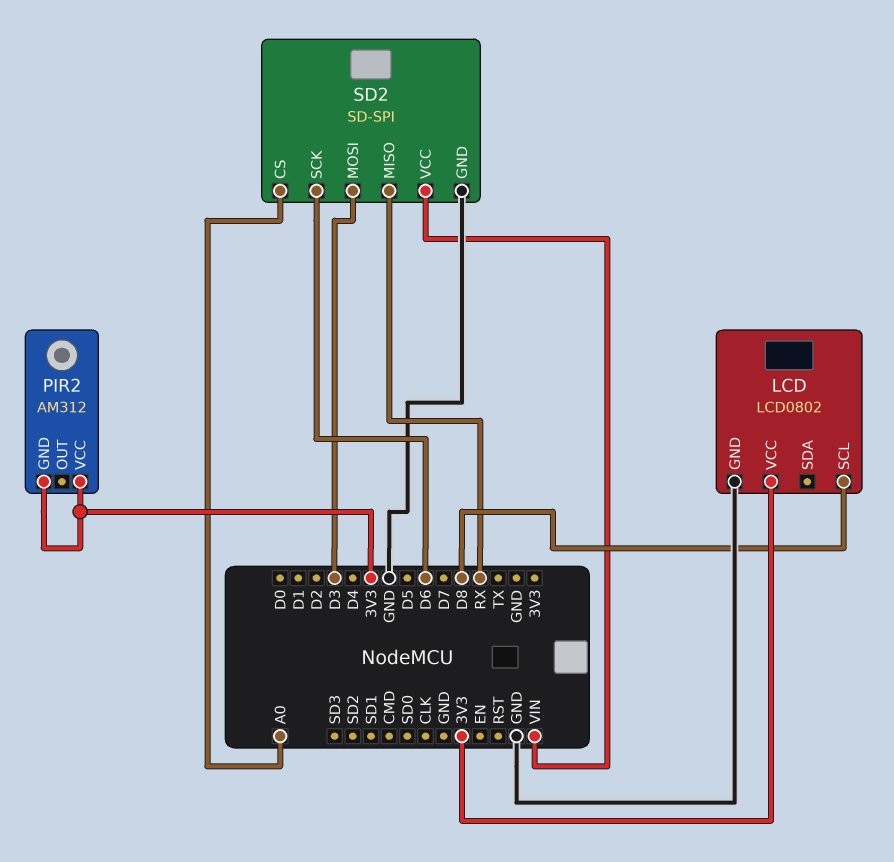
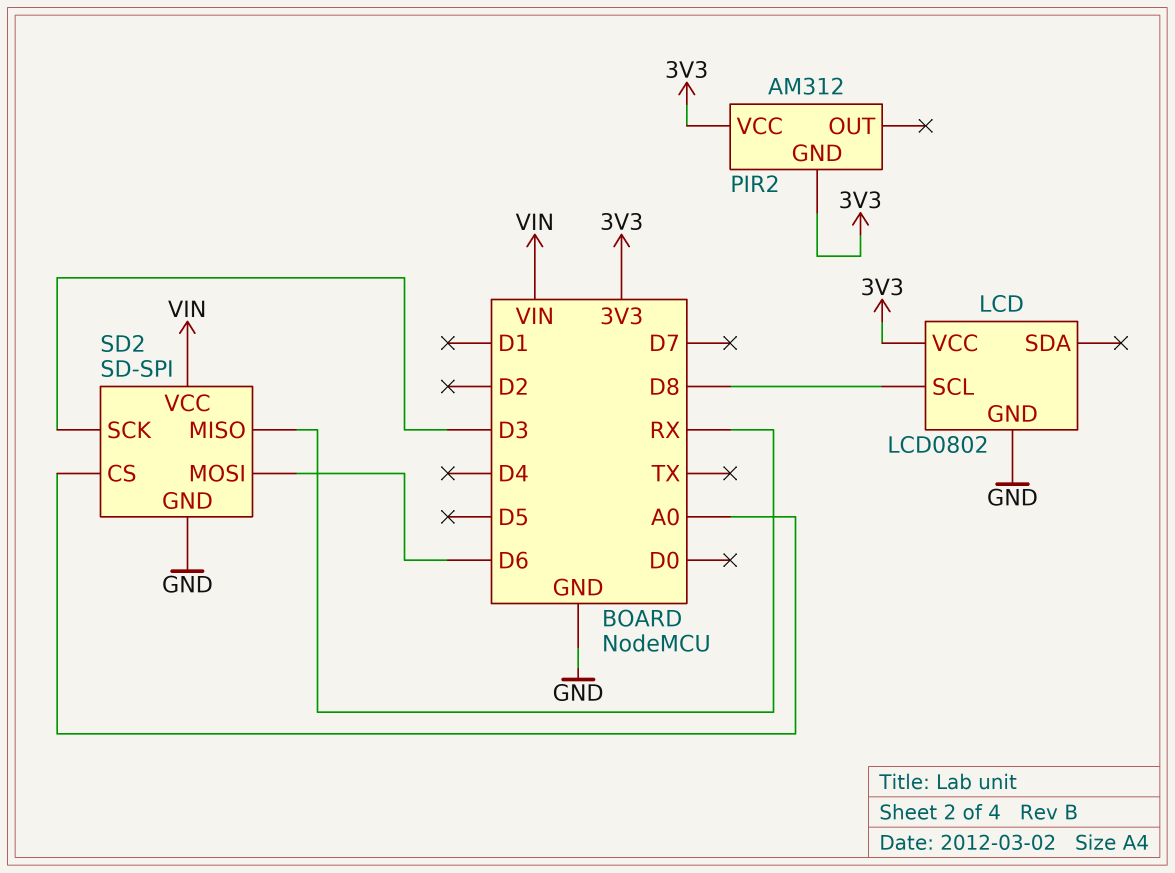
SD2 pin MOSI: D3 -> D6
SD2 pin SCK: D6 -> D3

